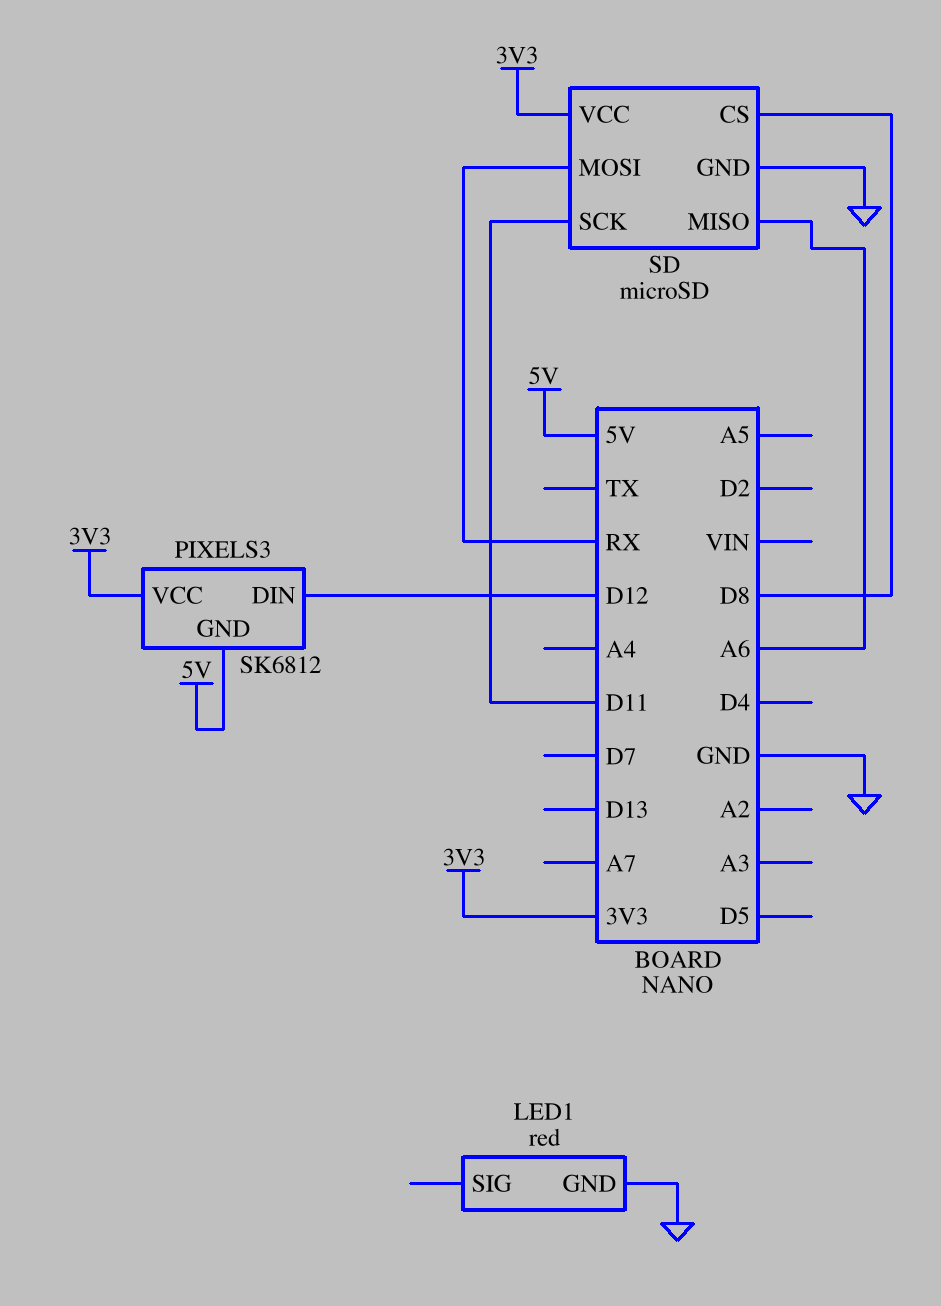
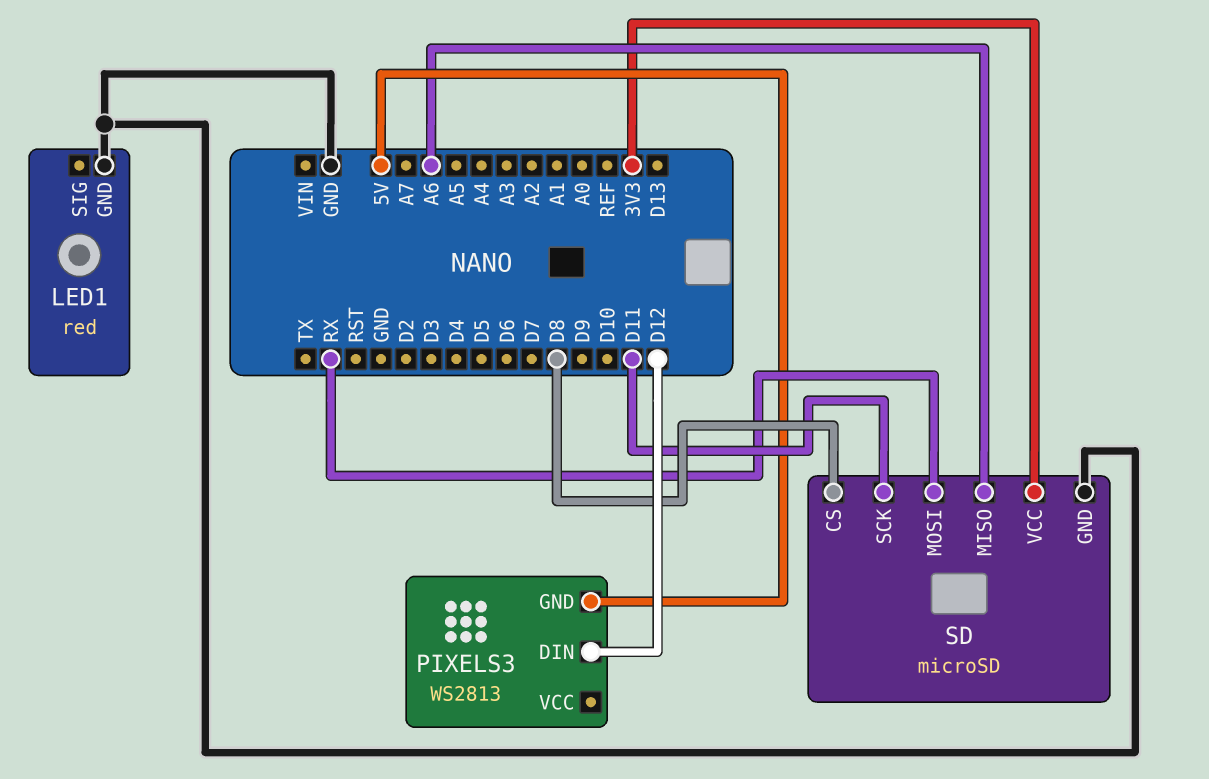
PIXELS3: SK6812 -> WS2813
PIXELS3 pin VCC: 3V3 -> none

